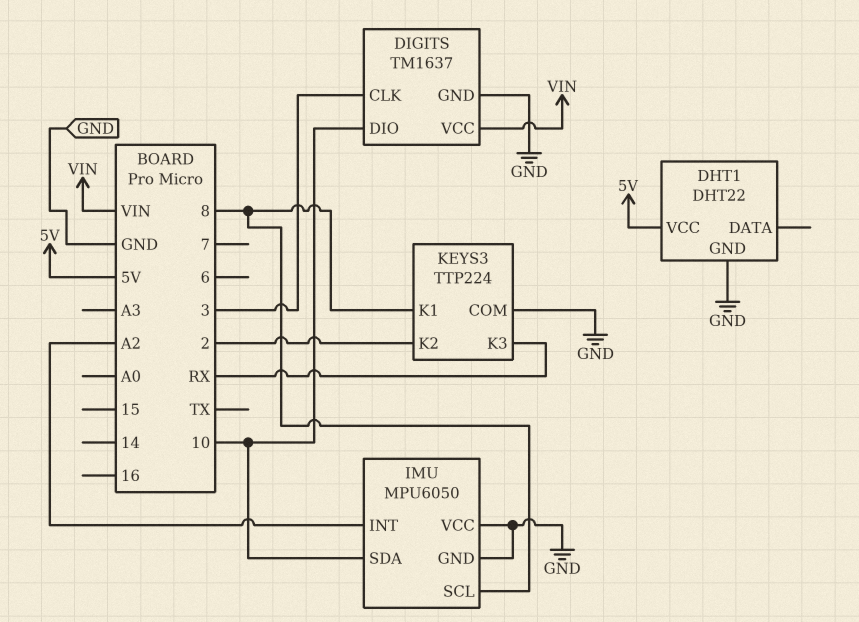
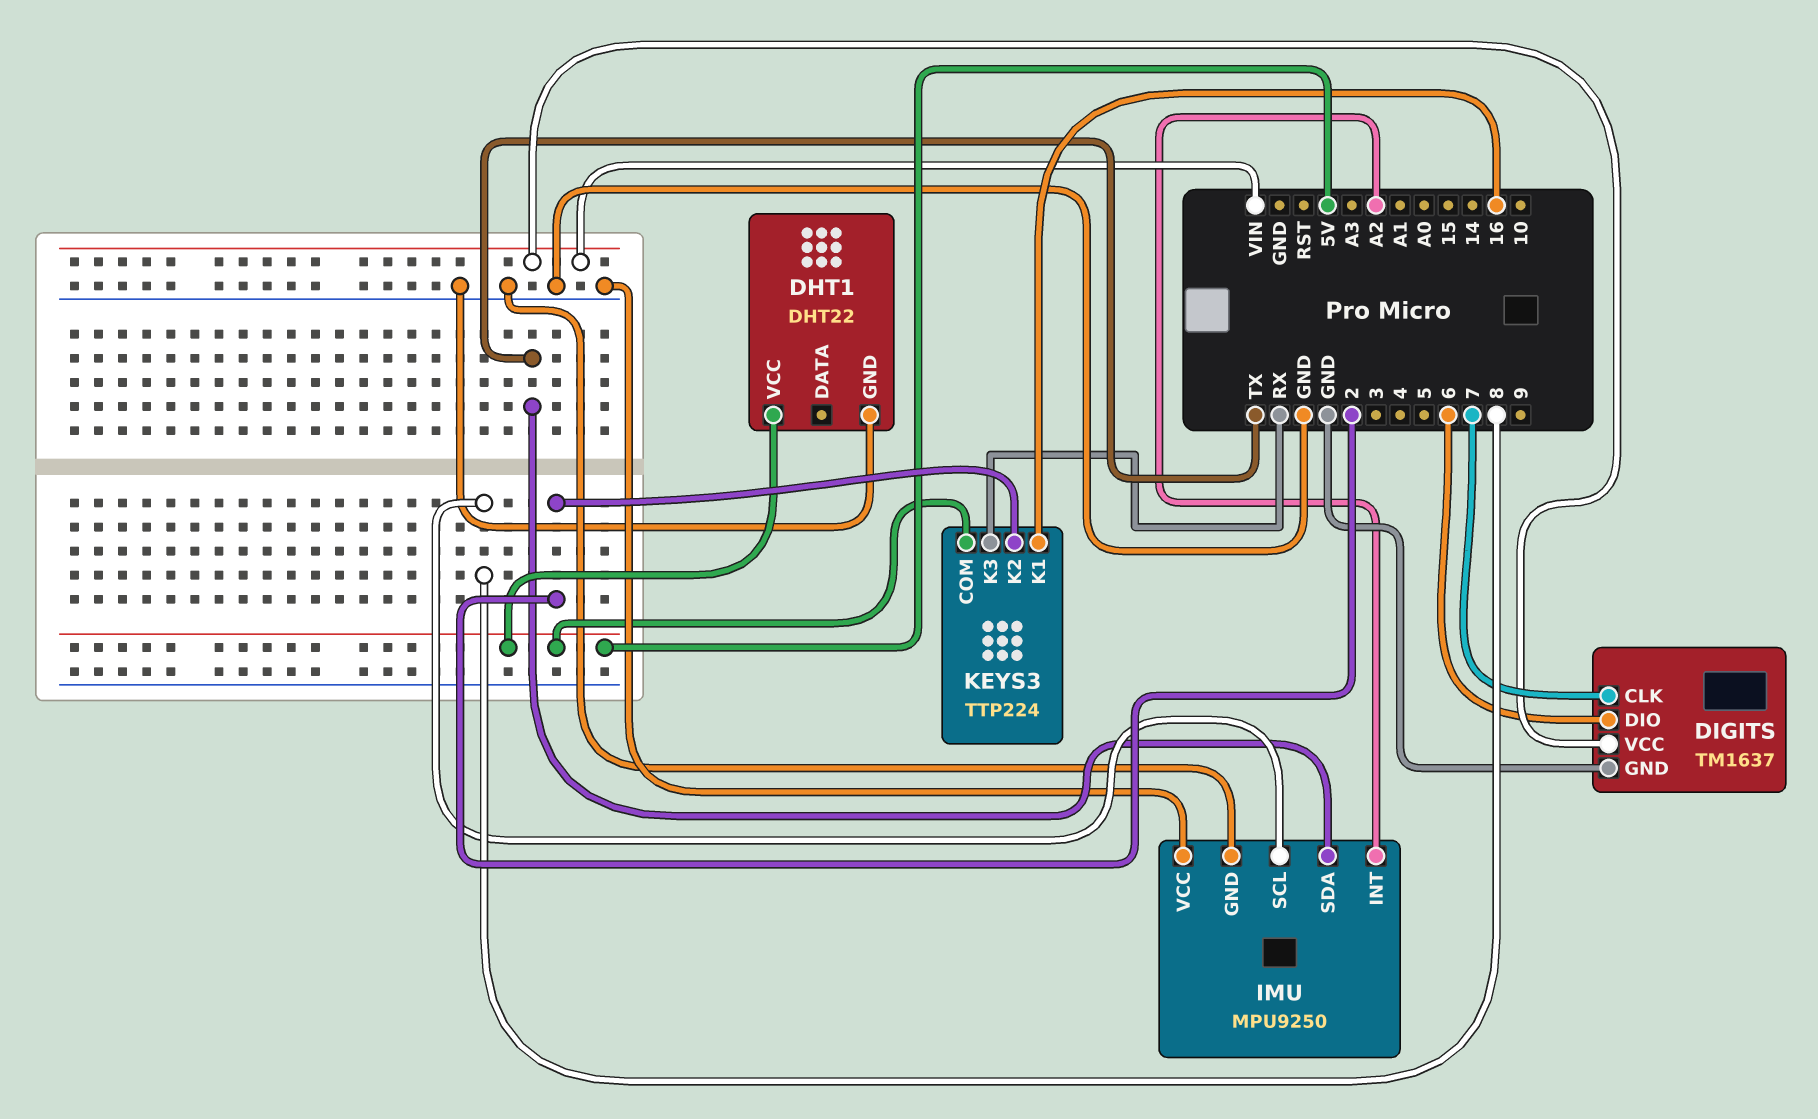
DIGITS pin CLK: 3 -> 7
DIGITS pin DIO: 10 -> 6
IMU: MPU6050 -> MPU9250
IMU pin SDA: 10 -> TX
KEYS3 pin COM: GND -> 5V
KEYS3 pin K1: 8 -> 16

